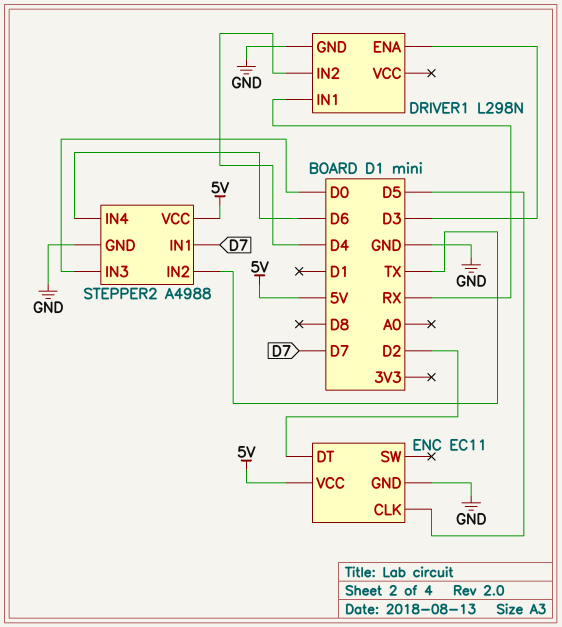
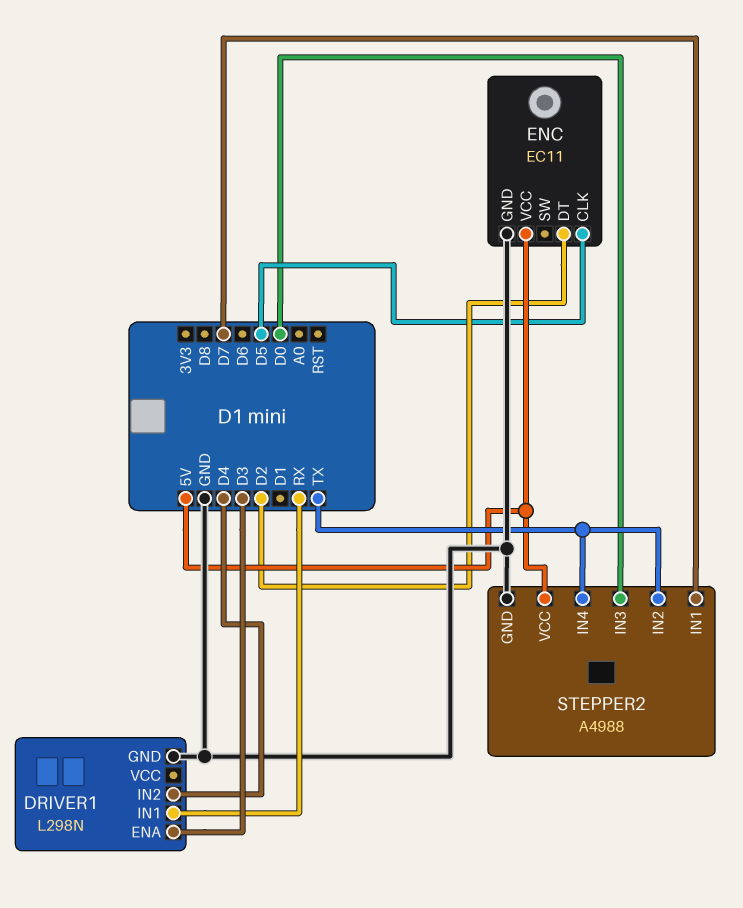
STEPPER2 pin IN4: D6 -> TX

